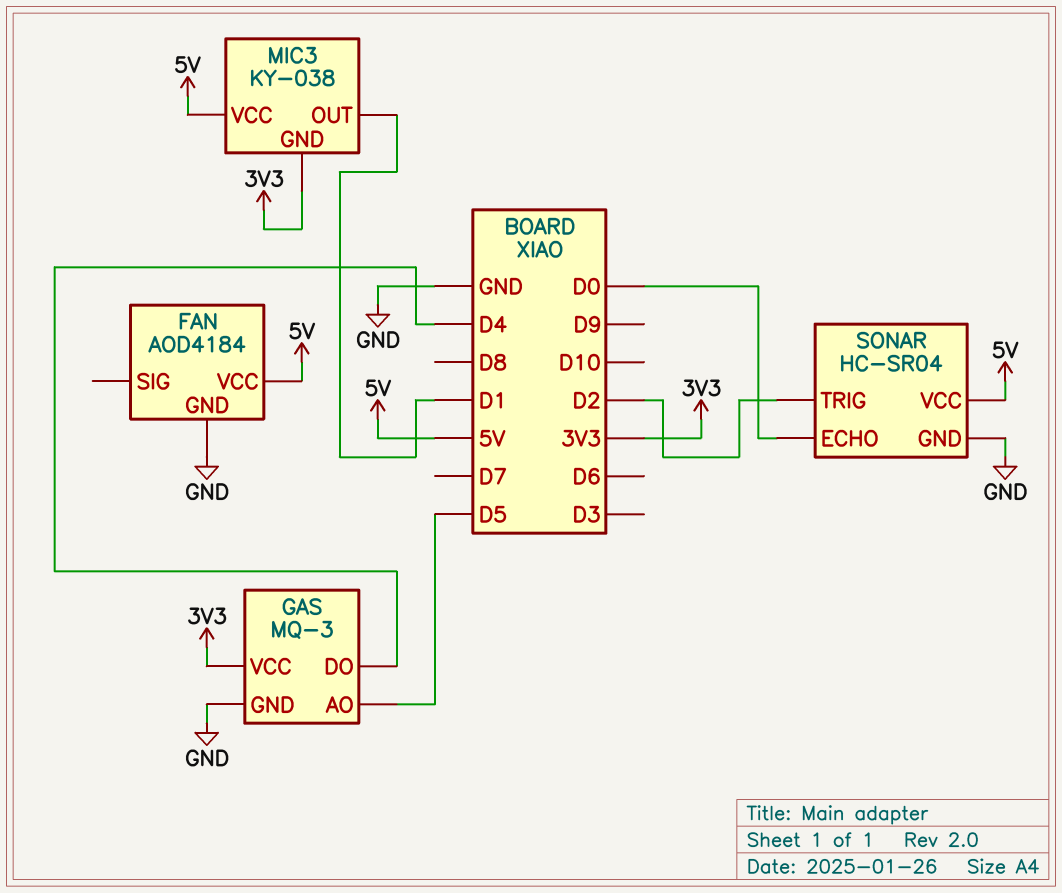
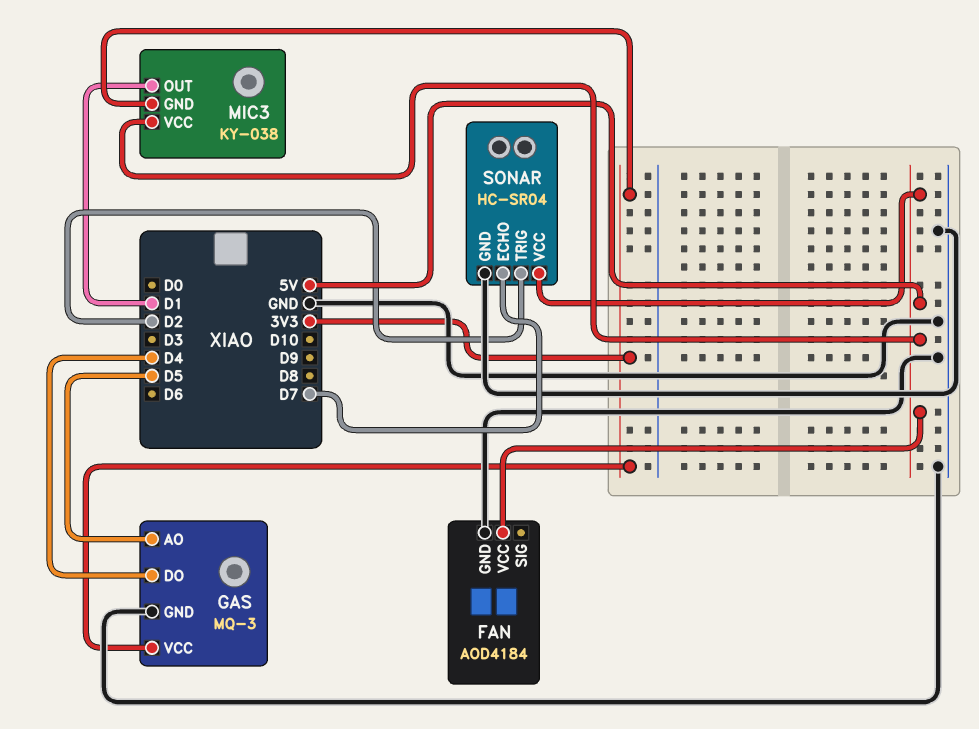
SONAR pin ECHO: D0 -> D7

